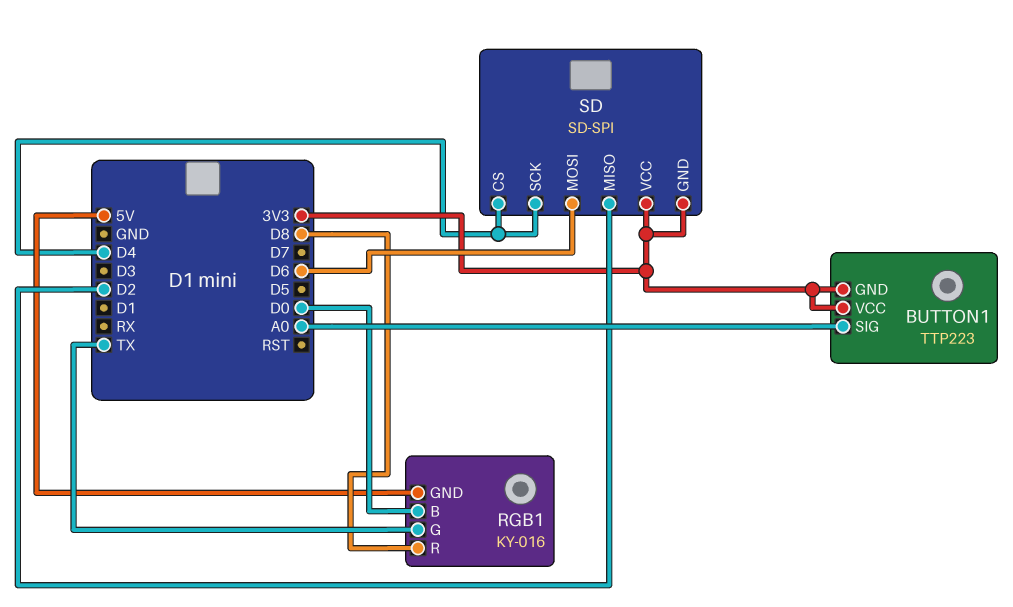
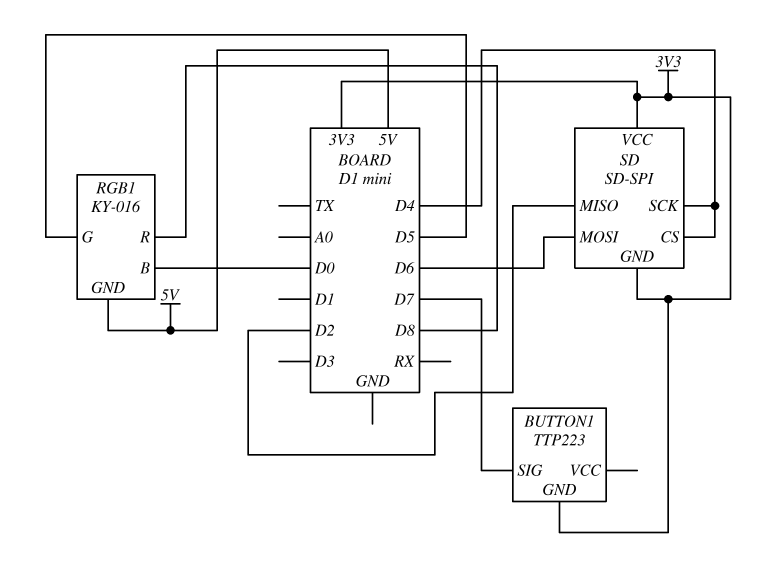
BUTTON1 pin SIG: A0 -> D7
BUTTON1 pin VCC: 3V3 -> none
RGB1 pin G: TX -> D5

